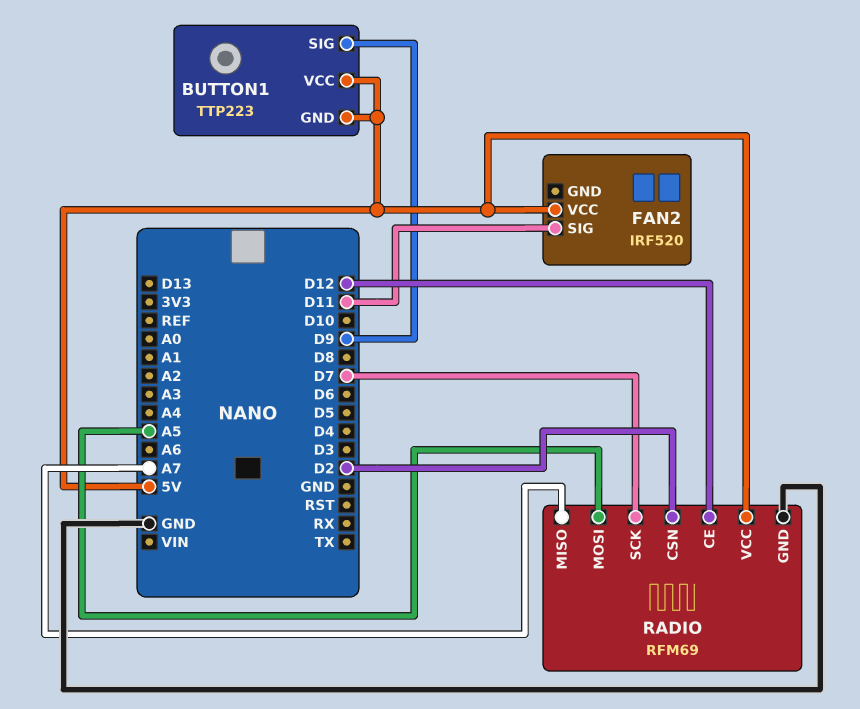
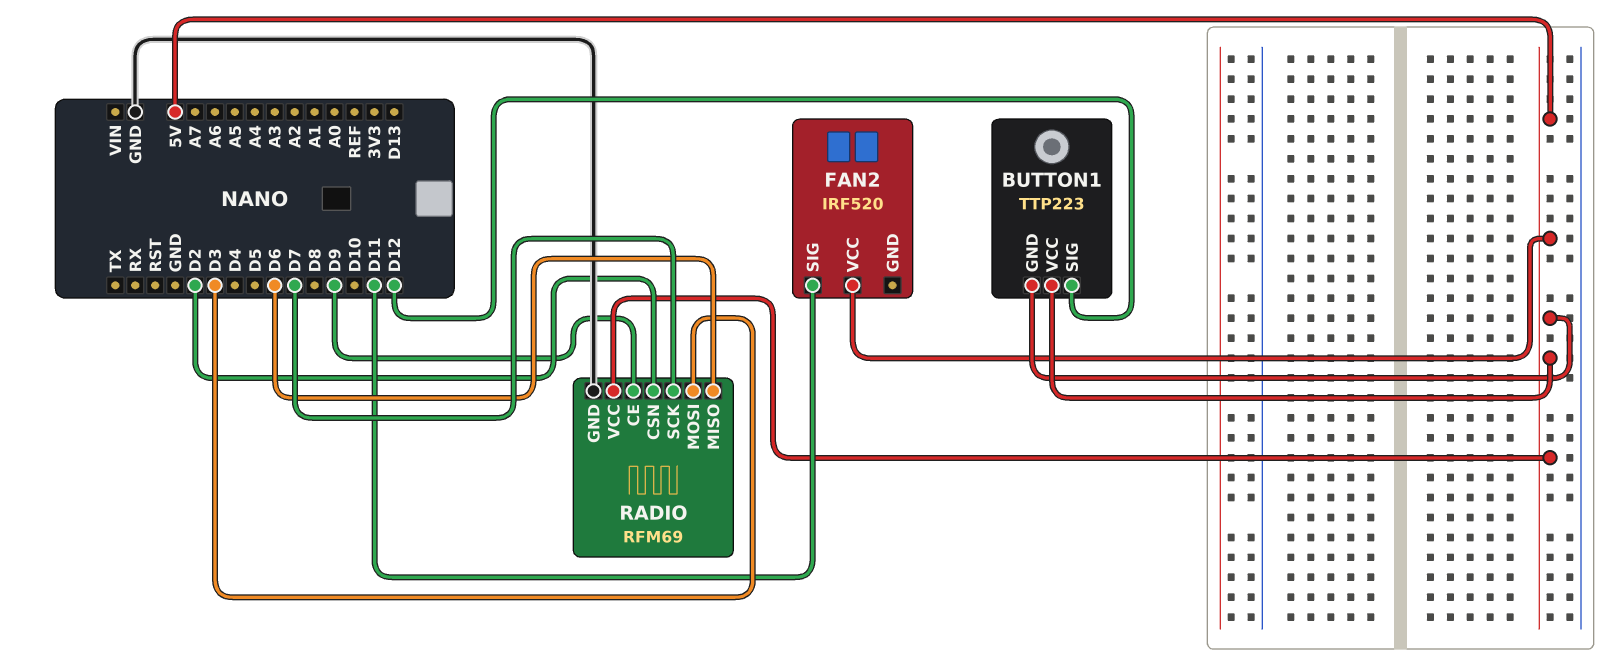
BUTTON1 pin SIG: D9 -> D12
RADIO pin CE: D12 -> D9
RADIO pin MISO: A7 -> D6
RADIO pin MOSI: A5 -> D3

